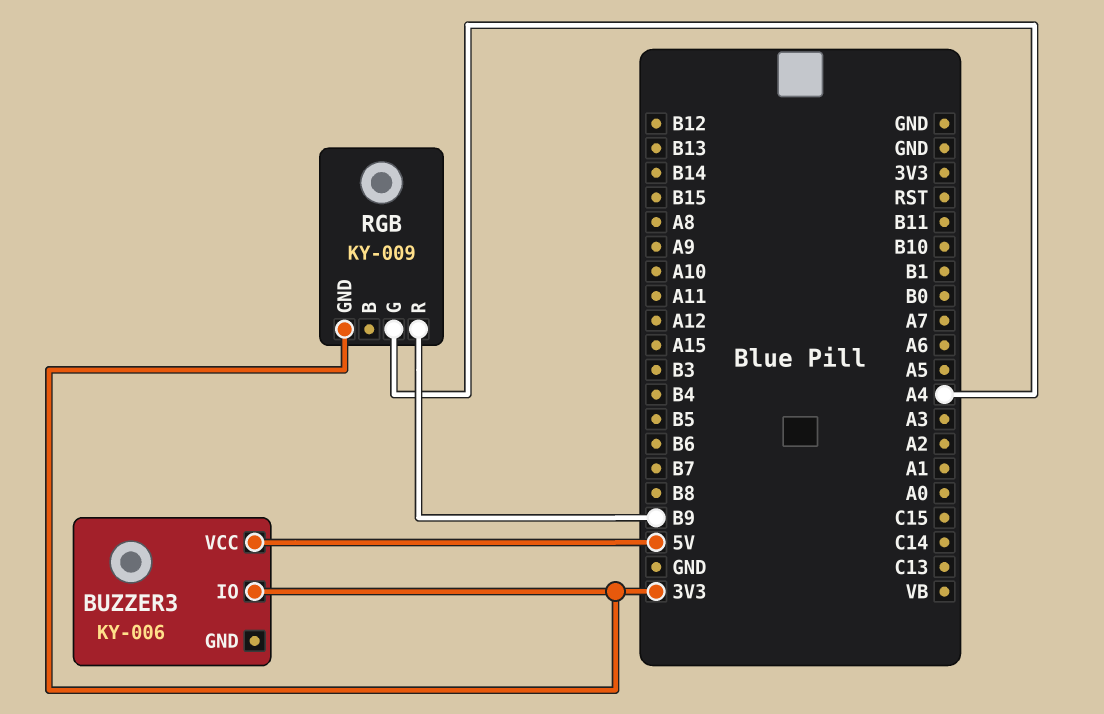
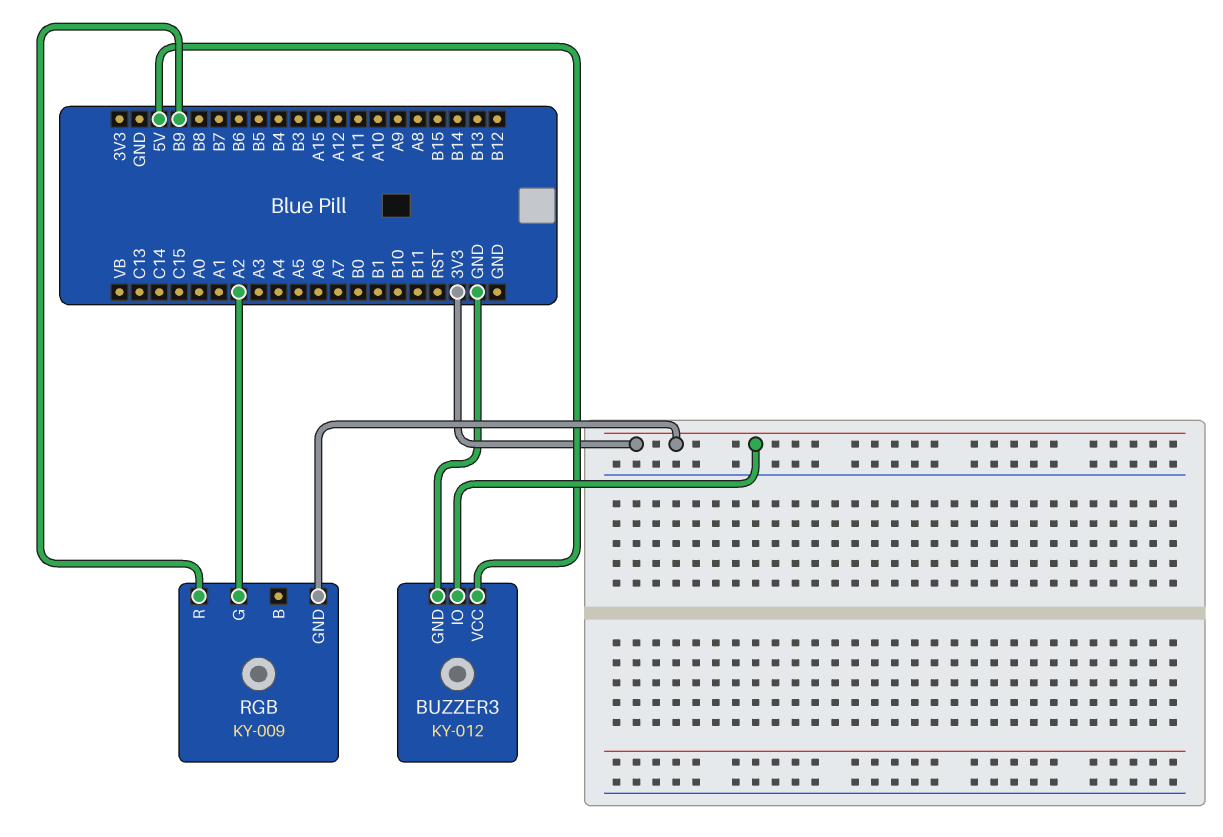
BUZZER3: KY-006 -> KY-012
BUZZER3 pin GND: none -> GND
RGB pin G: A4 -> A2

